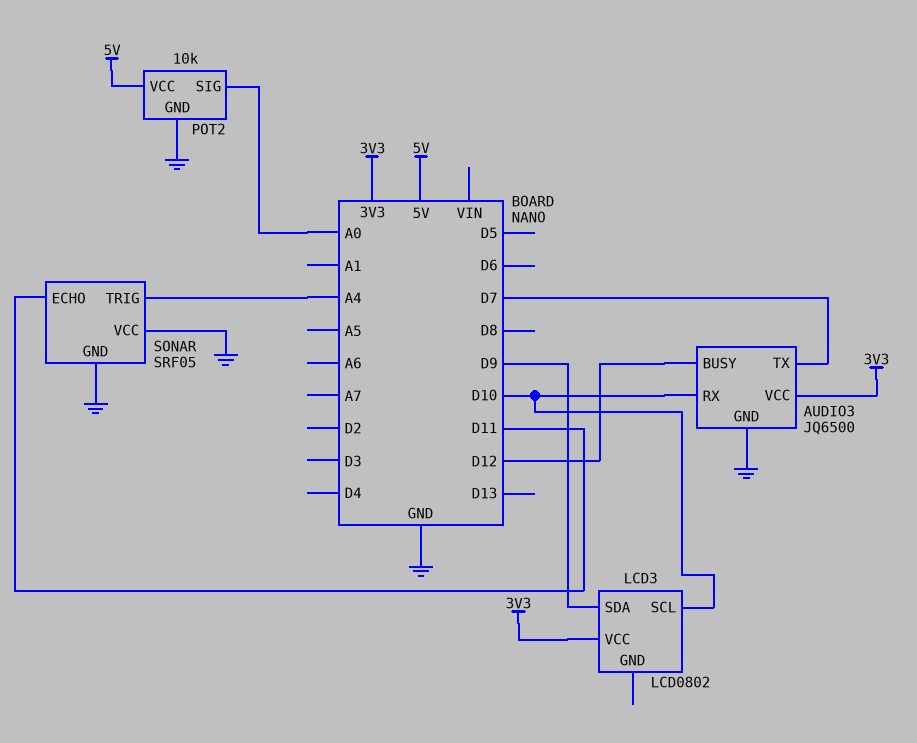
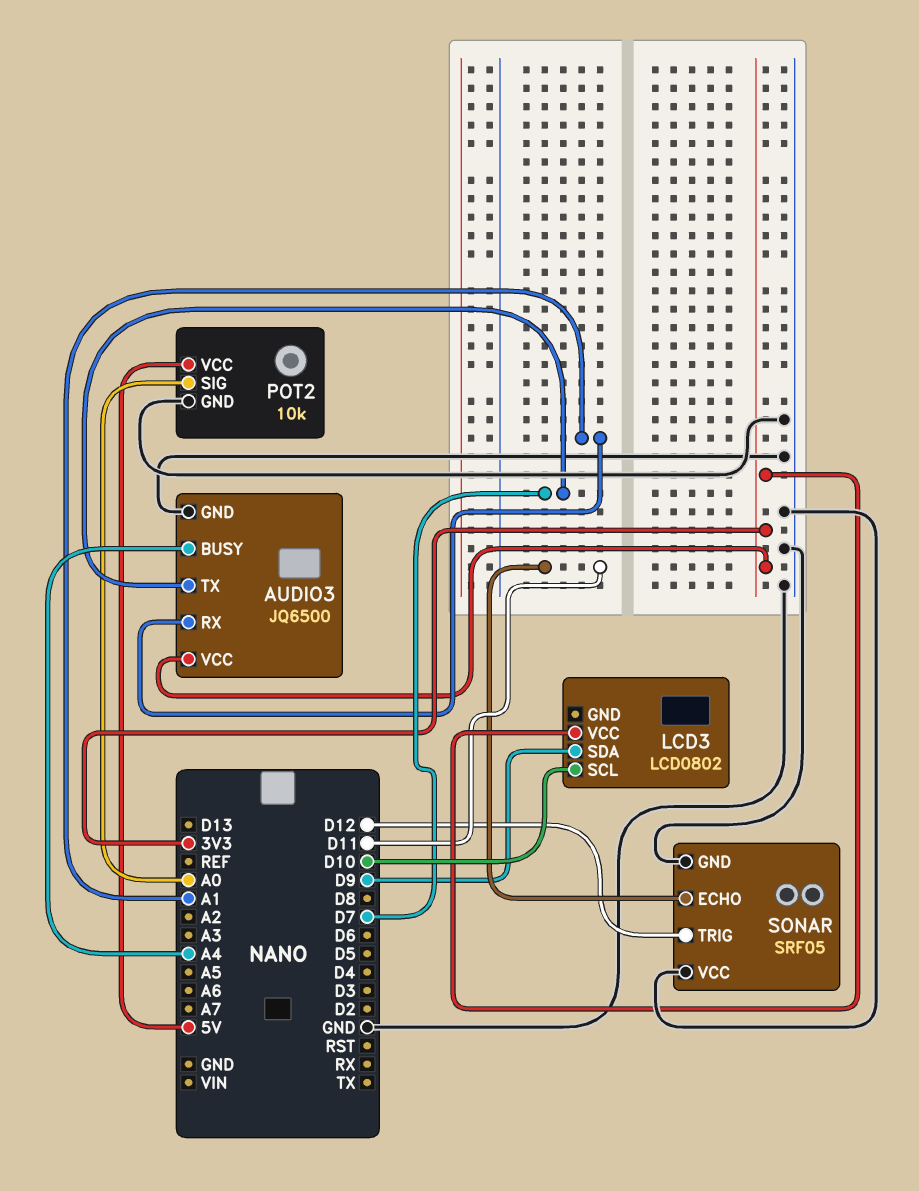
AUDIO3 pin BUSY: D12 -> A4
AUDIO3 pin RX: D10 -> A1
SONAR pin TRIG: A4 -> D12

